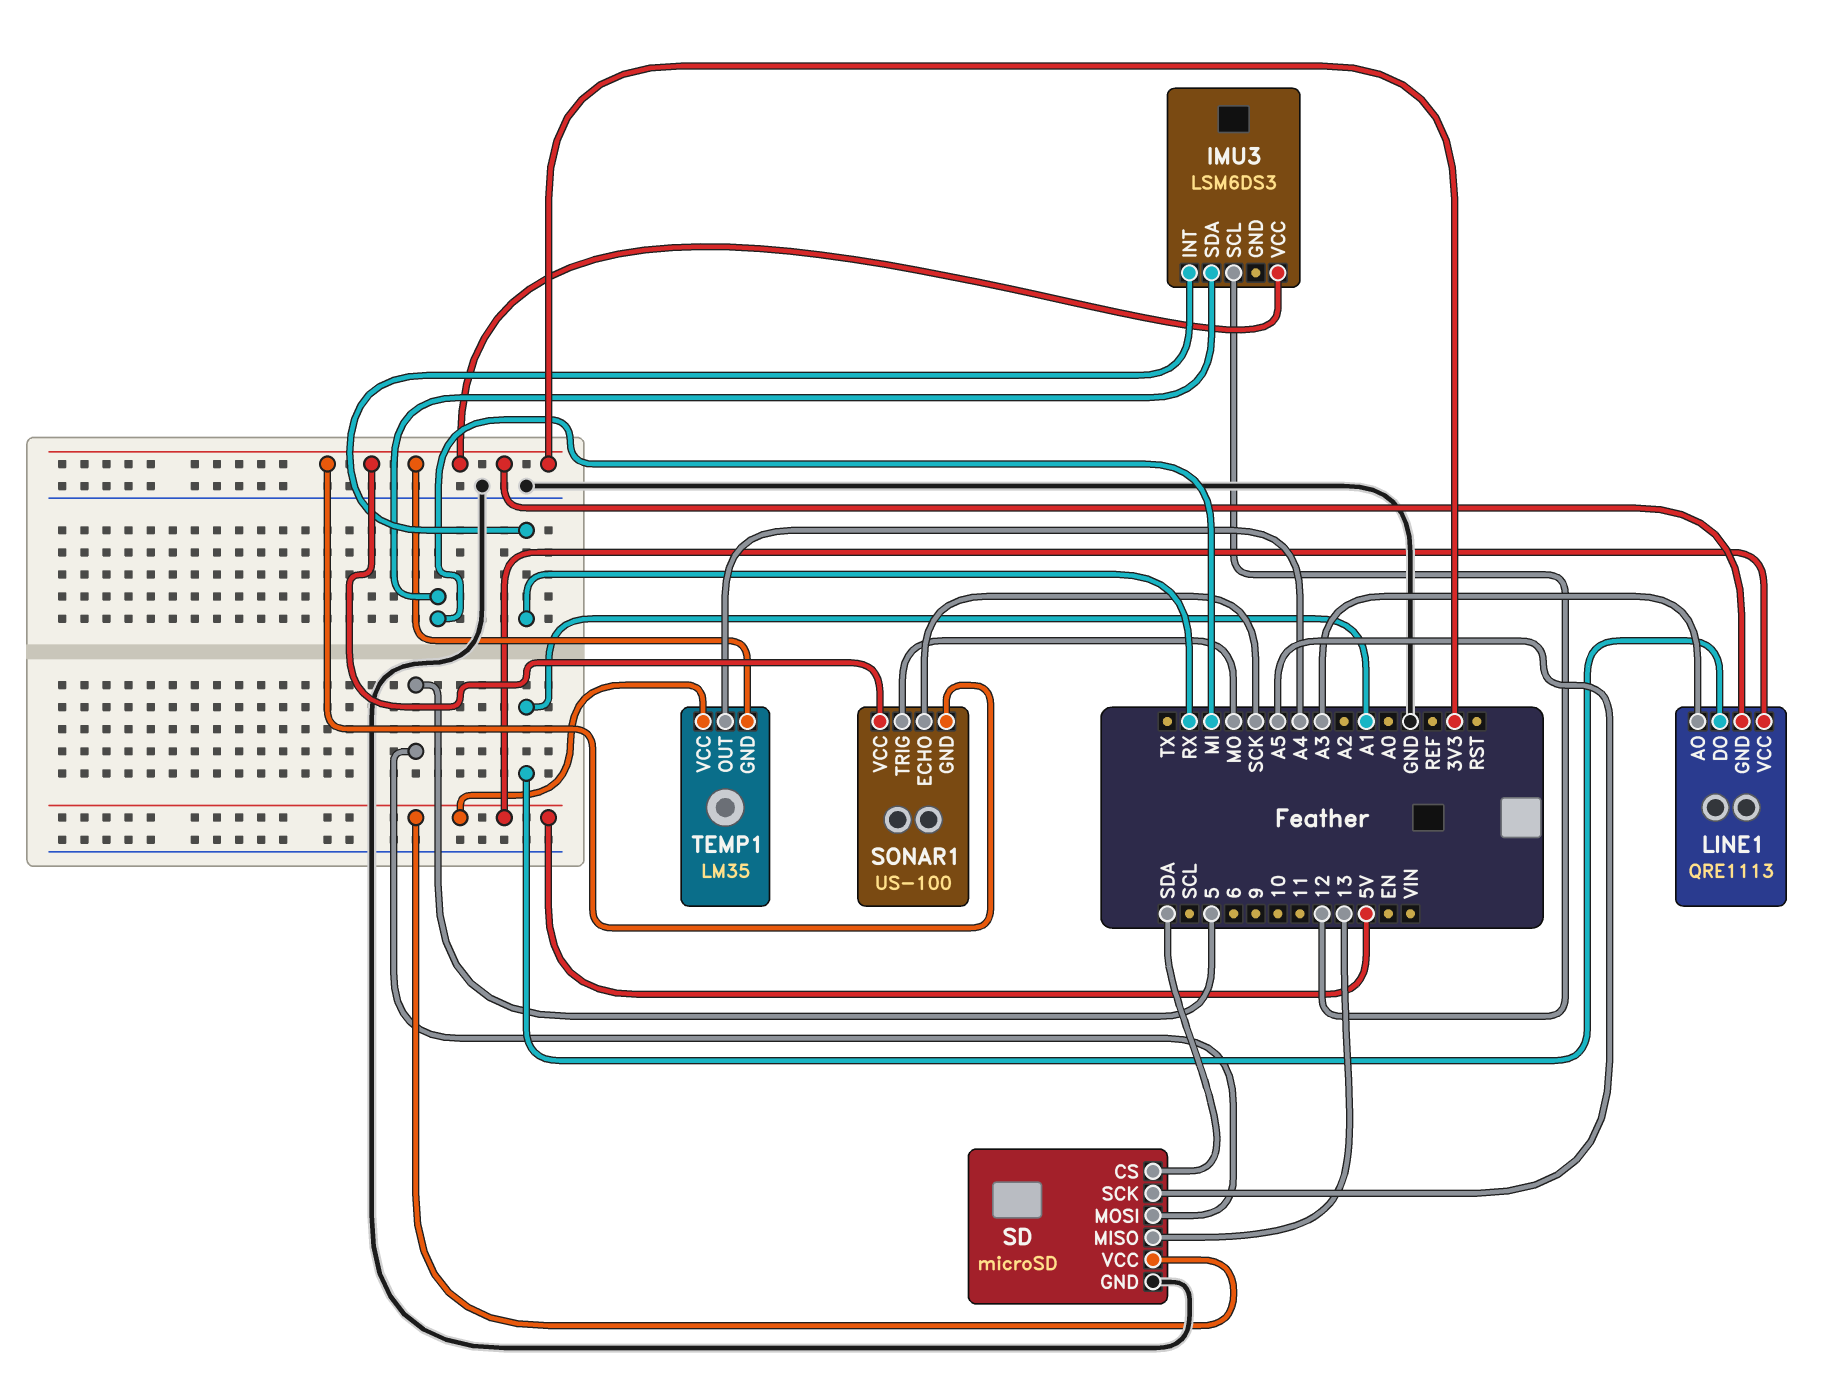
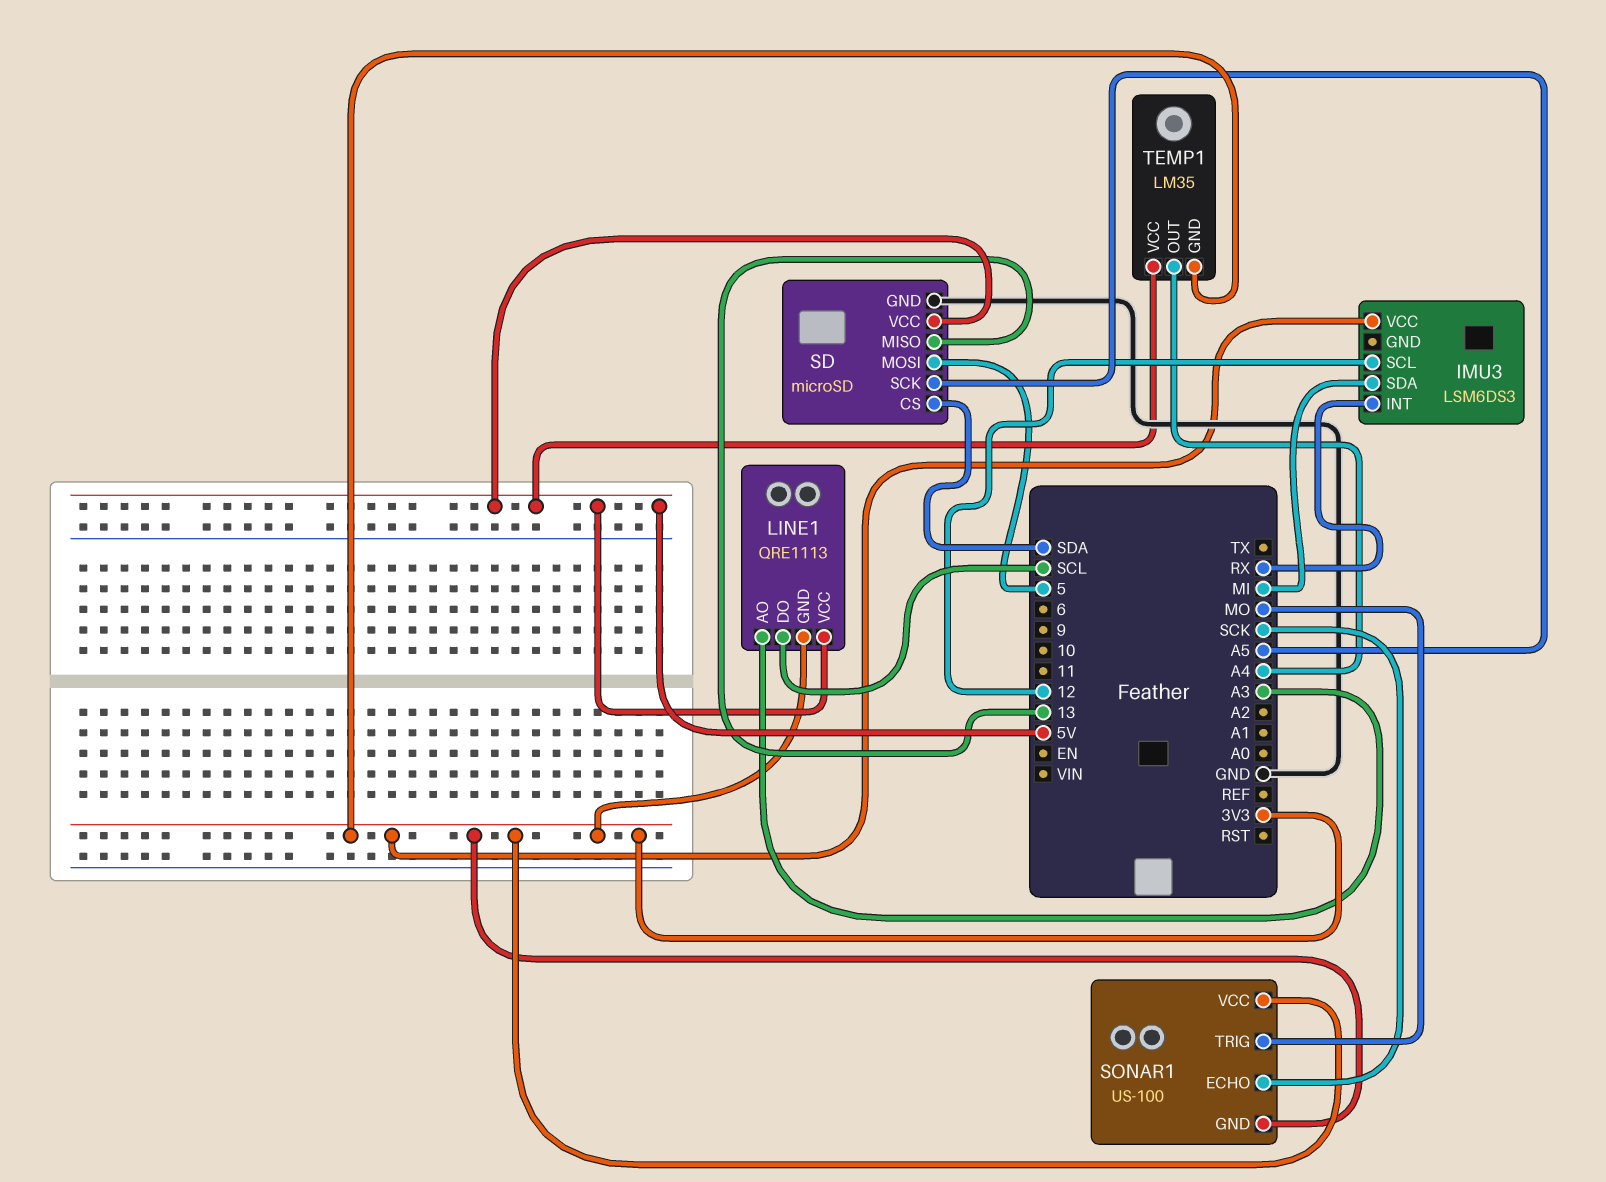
LINE1 pin DO: A1 -> SCL

